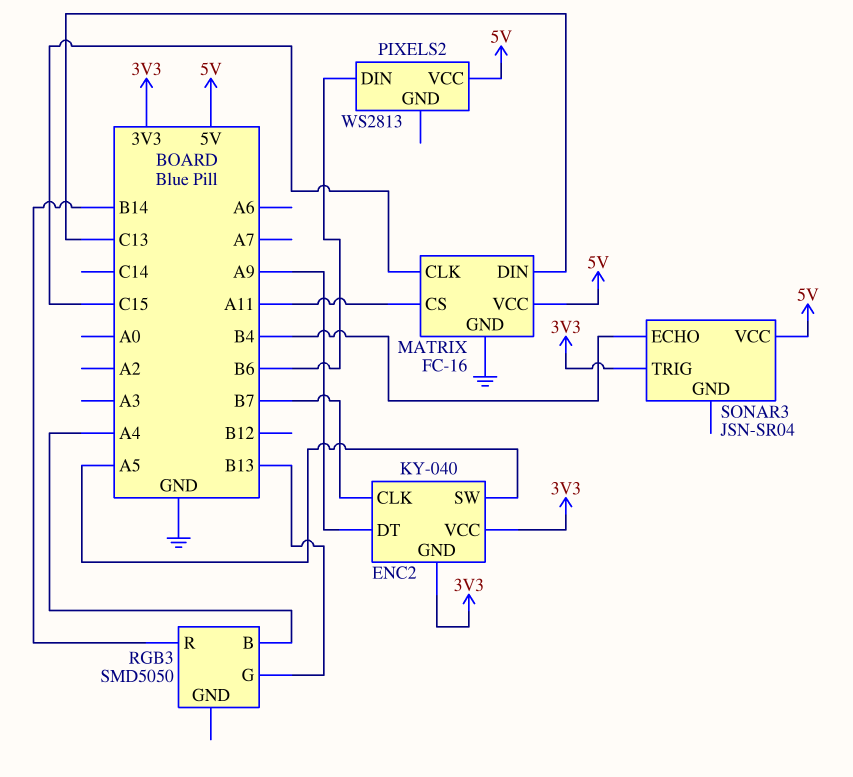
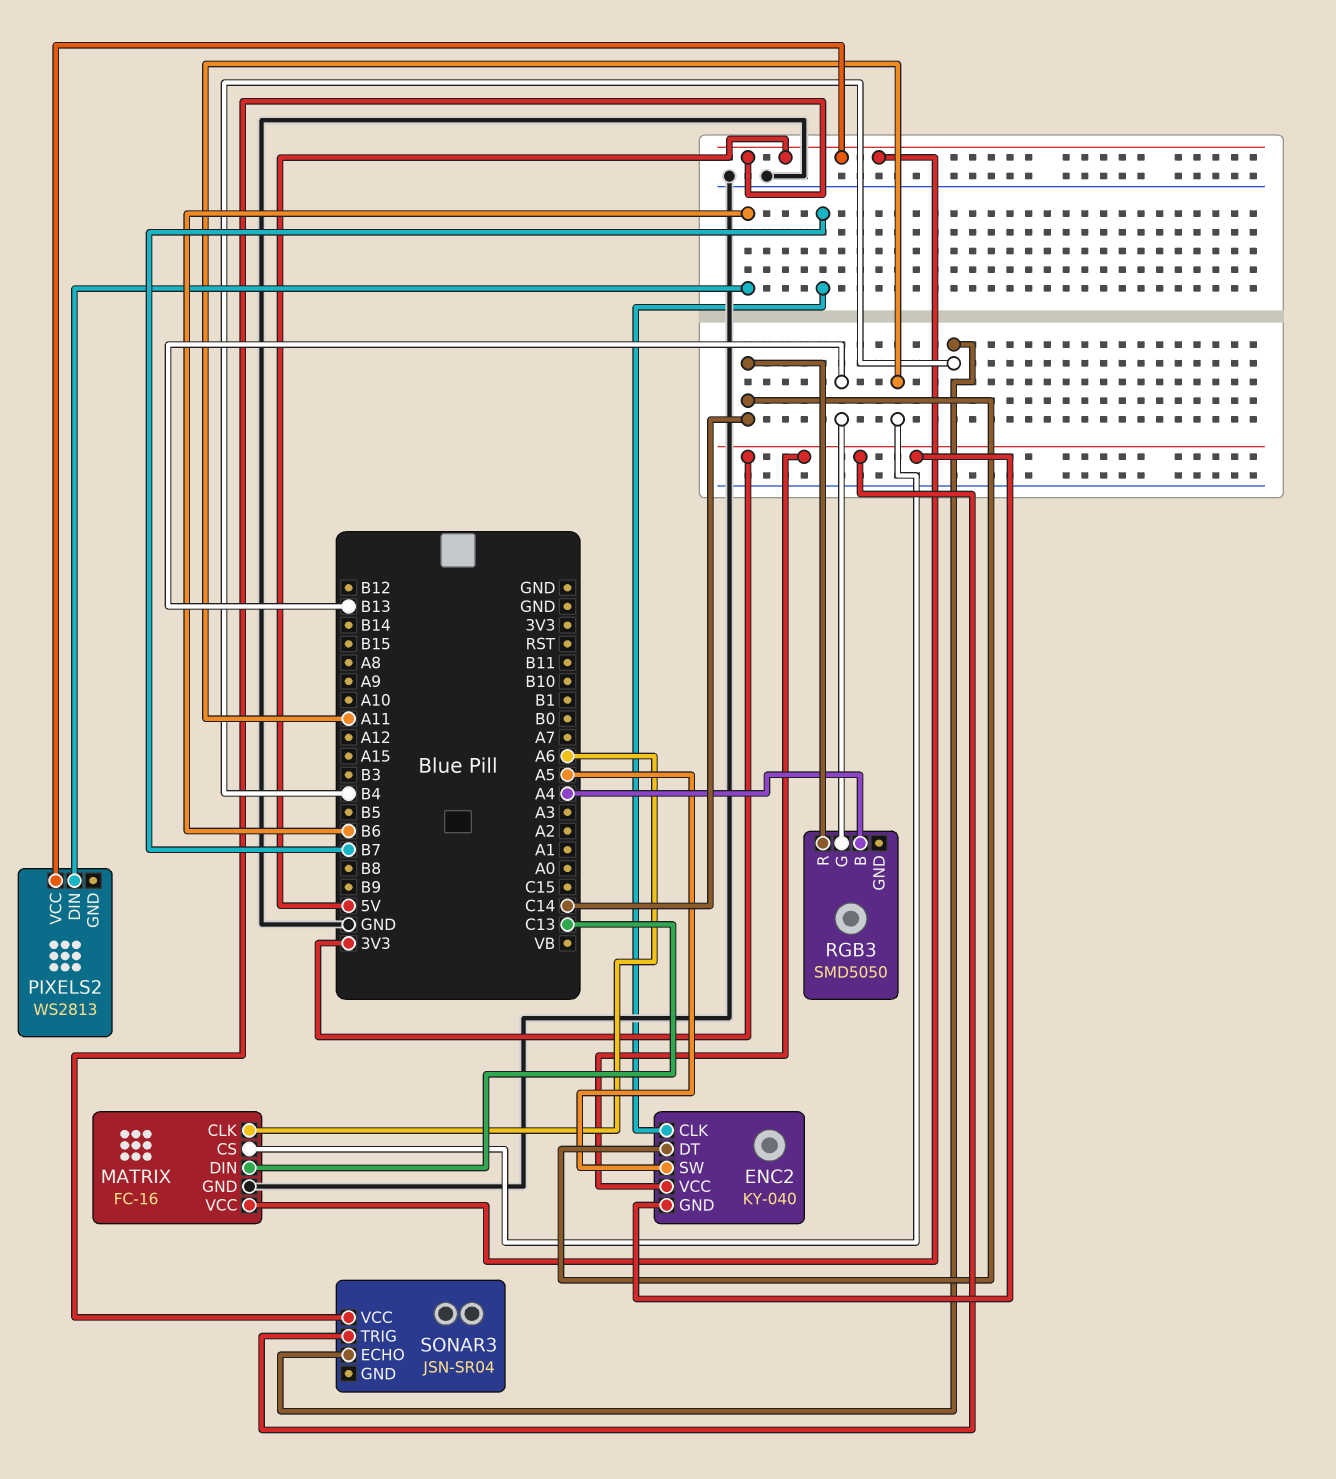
ENC2 pin DT: A9 -> C14
MATRIX pin CLK: C15 -> A6
RGB3 pin R: B14 -> C14

